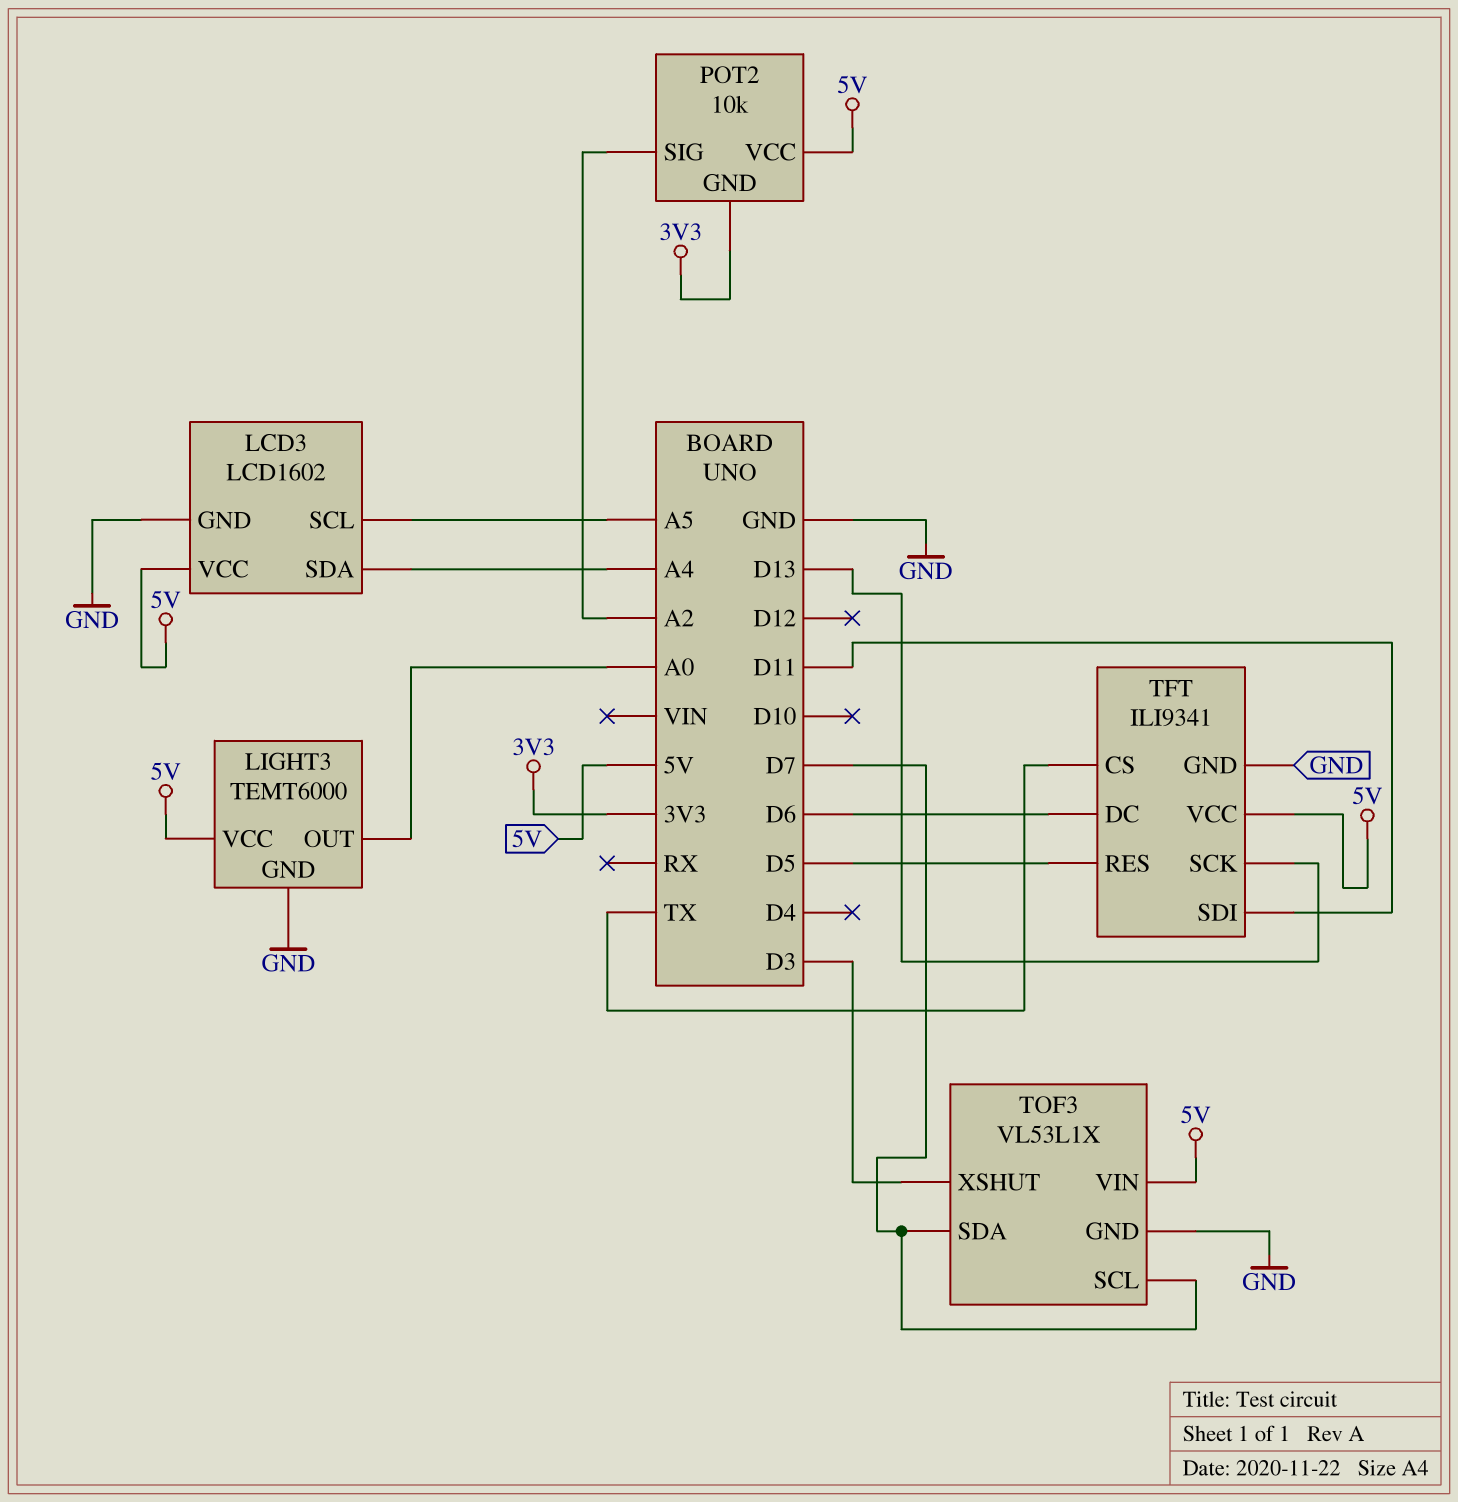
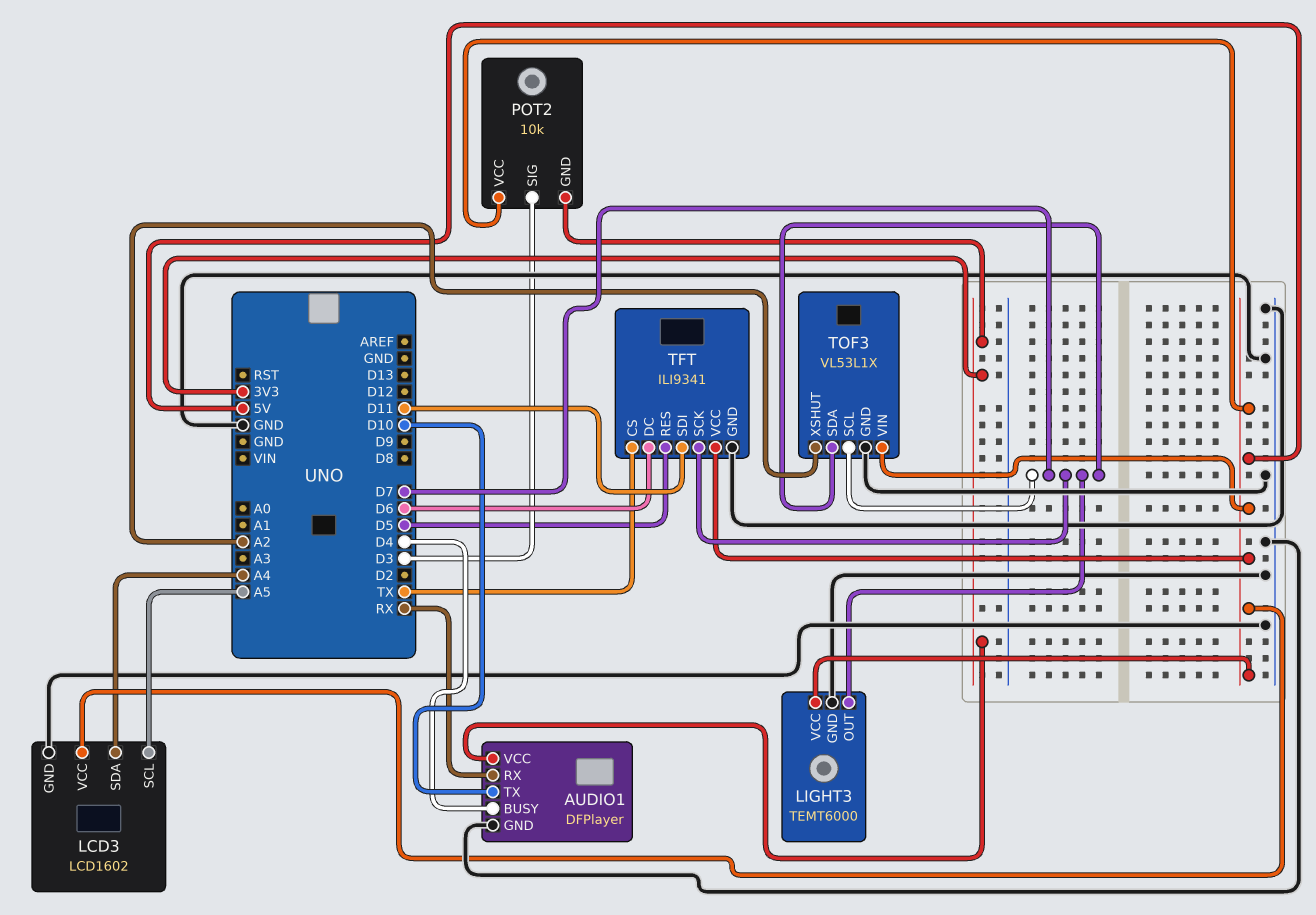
AUDIO1: none -> DFPlayer
AUDIO1 pin BUSY: none -> D4
AUDIO1 pin GND: none -> GND
AUDIO1 pin RX: none -> RX
AUDIO1 pin TX: none -> D10
AUDIO1 pin VCC: none -> 3V3
LIGHT3 pin OUT: A0 -> D7
POT2 pin SIG: A2 -> D3
TFT pin SCK: D13 -> D7
TOF3 pin XSHUT: D3 -> A2

